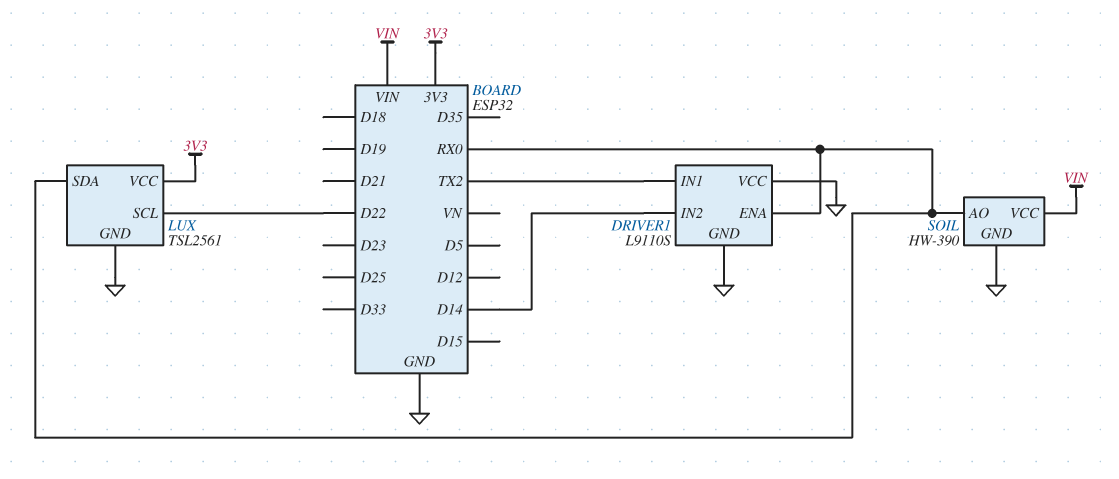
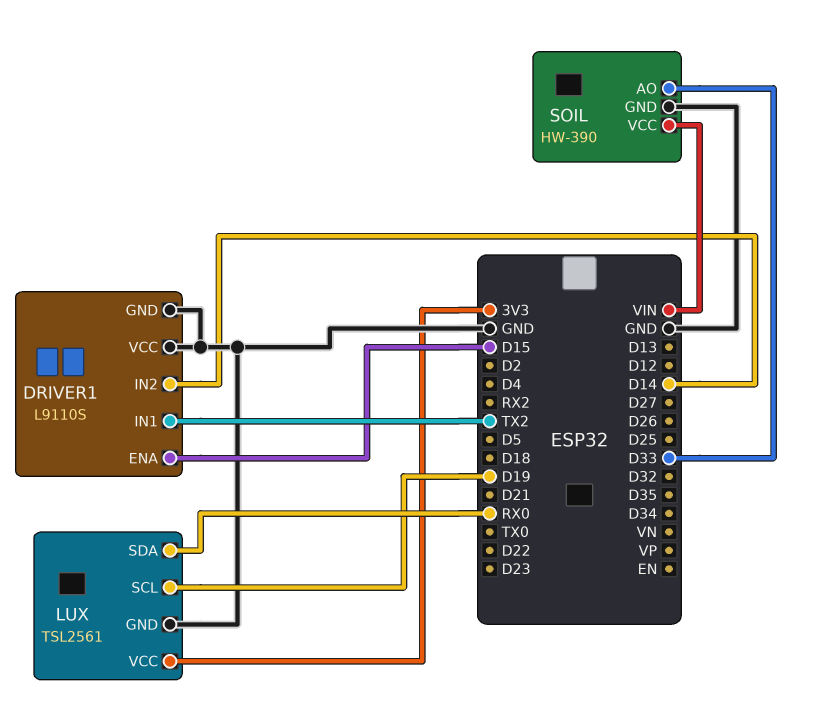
DRIVER1 pin ENA: RX0 -> D15
LUX pin SCL: D22 -> D19
SOIL pin AO: RX0 -> D33

